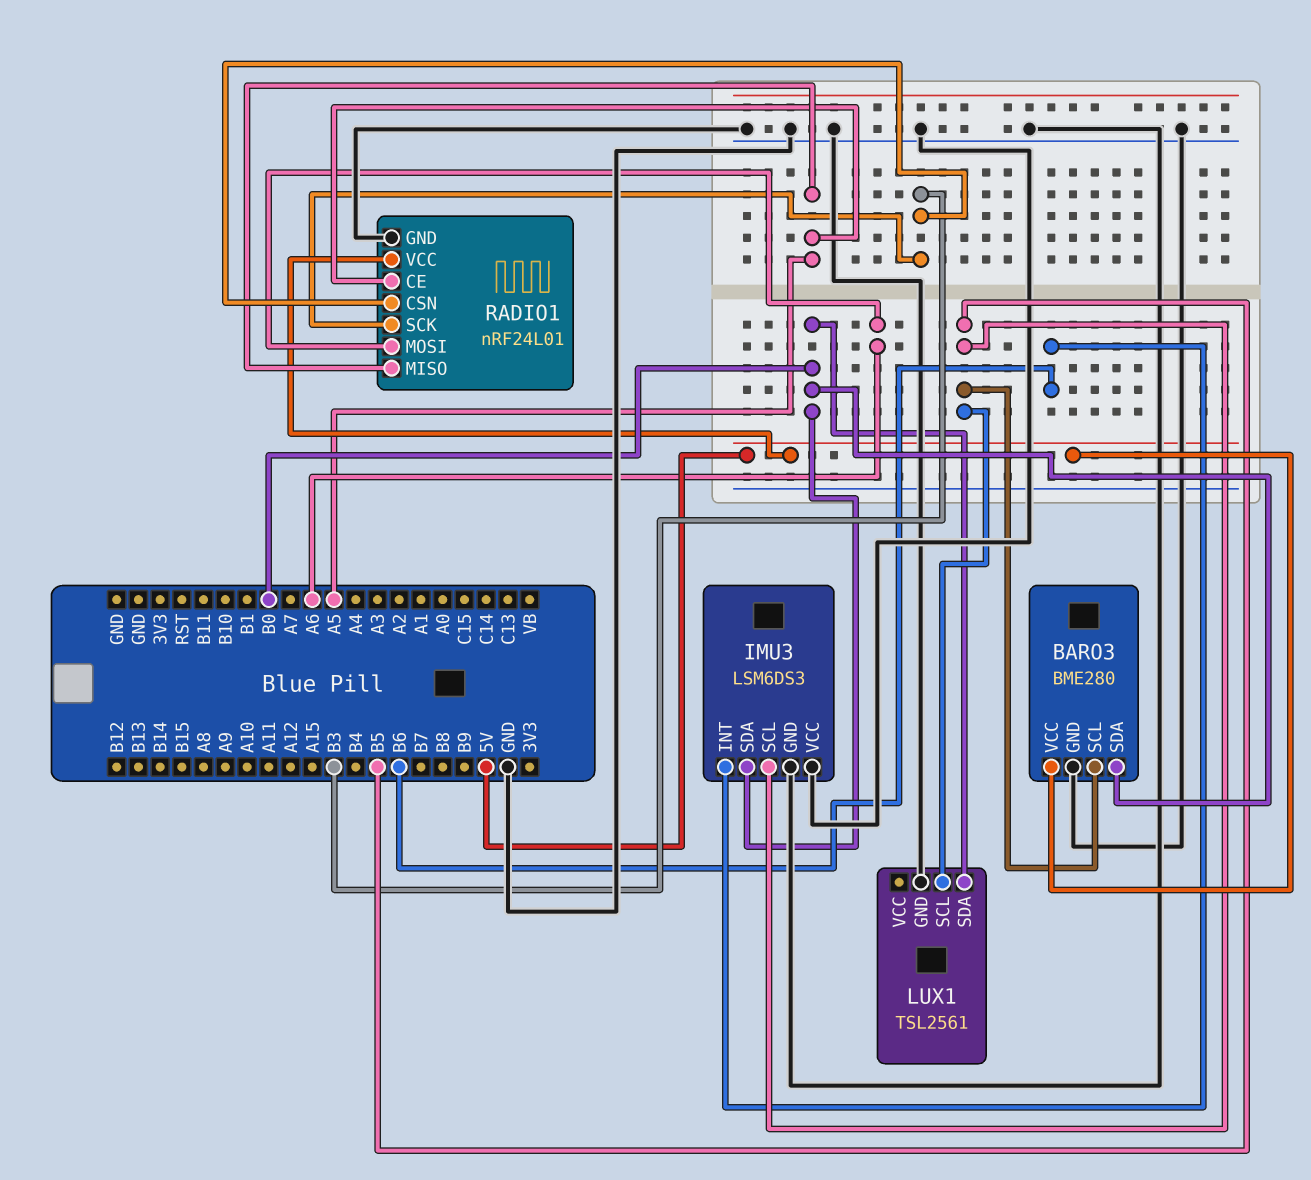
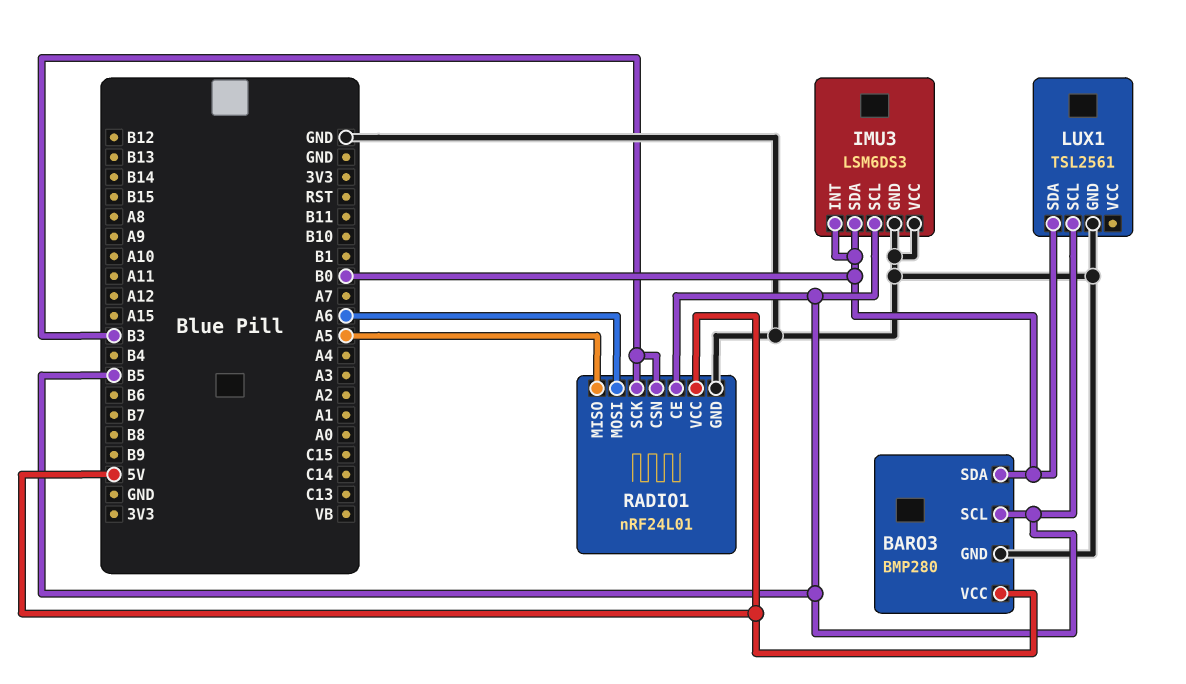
BARO3: BME280 -> BMP280
IMU3 pin INT: B6 -> B0
RADIO1 pin CE: A5 -> B5

